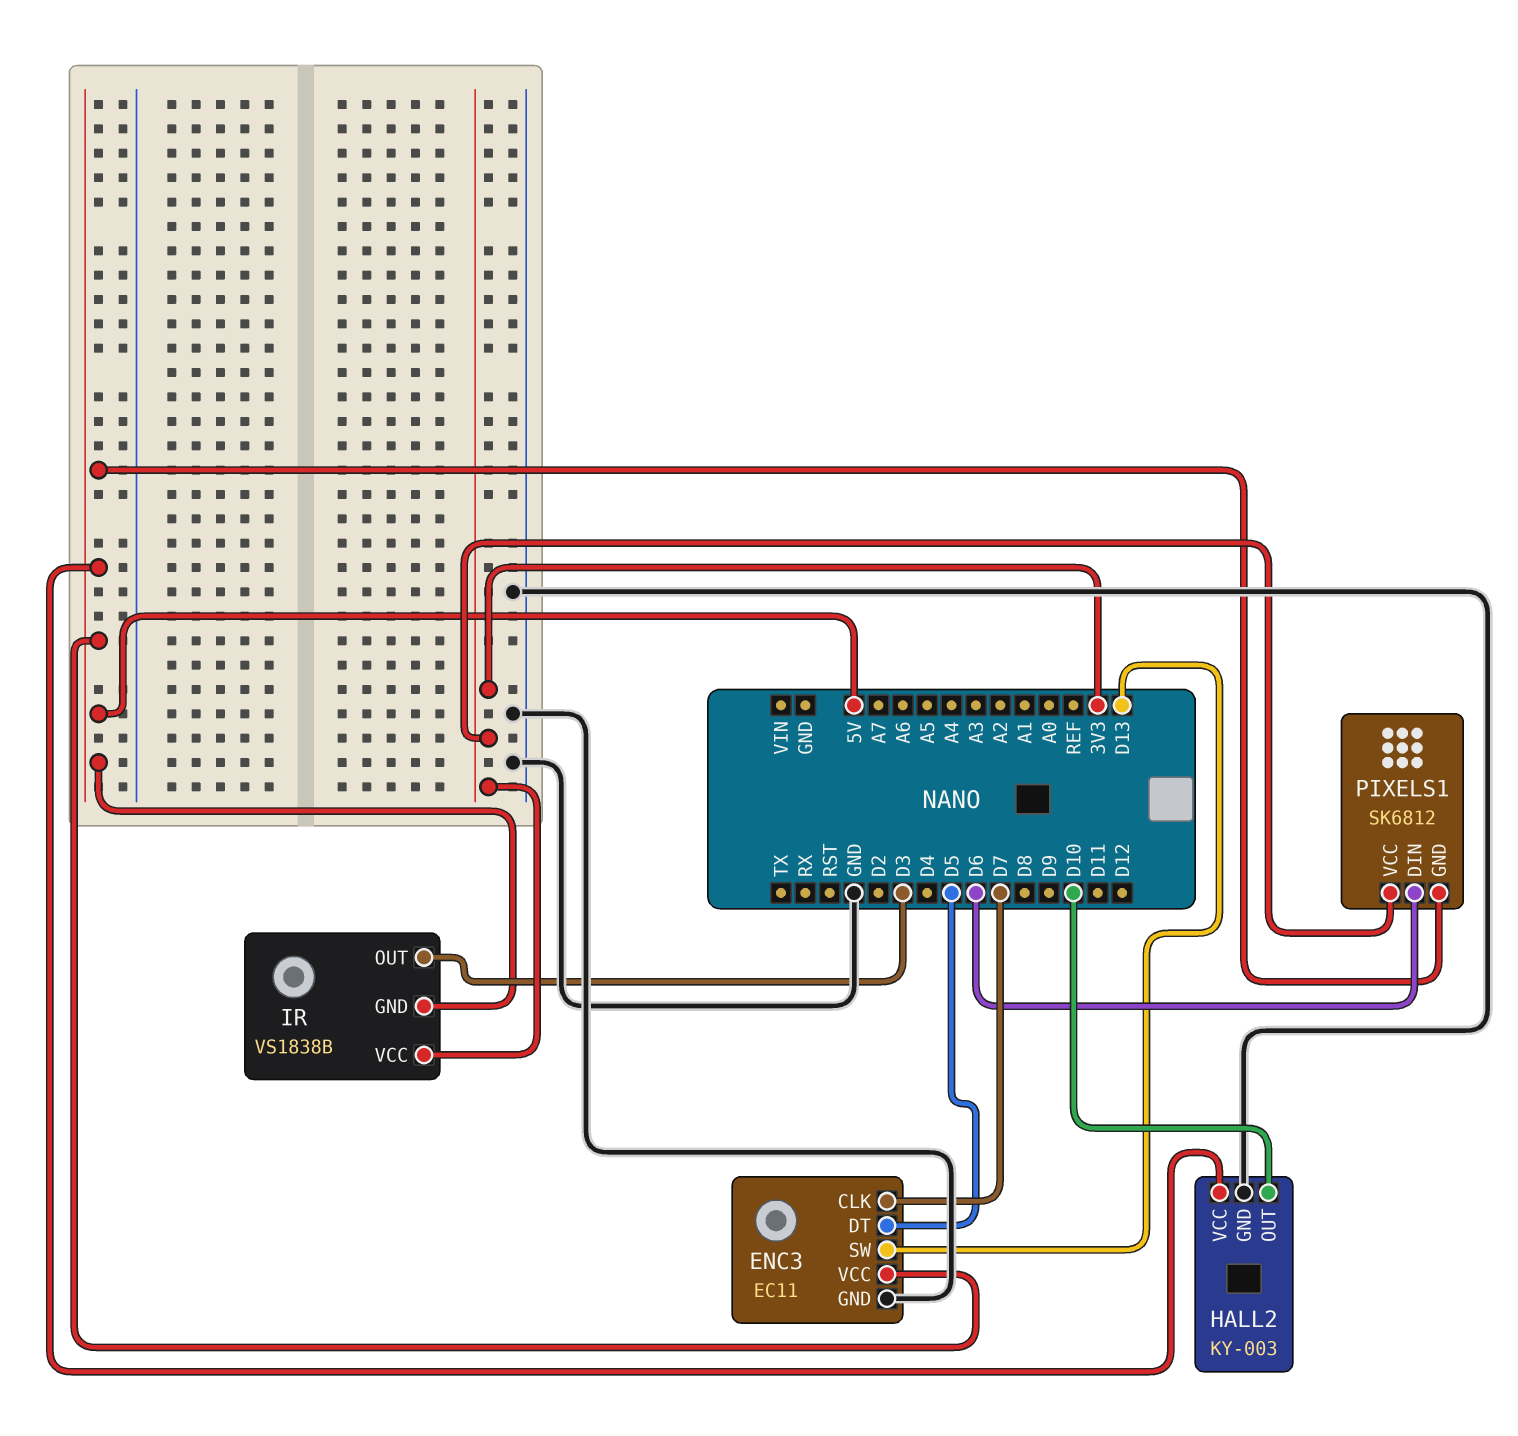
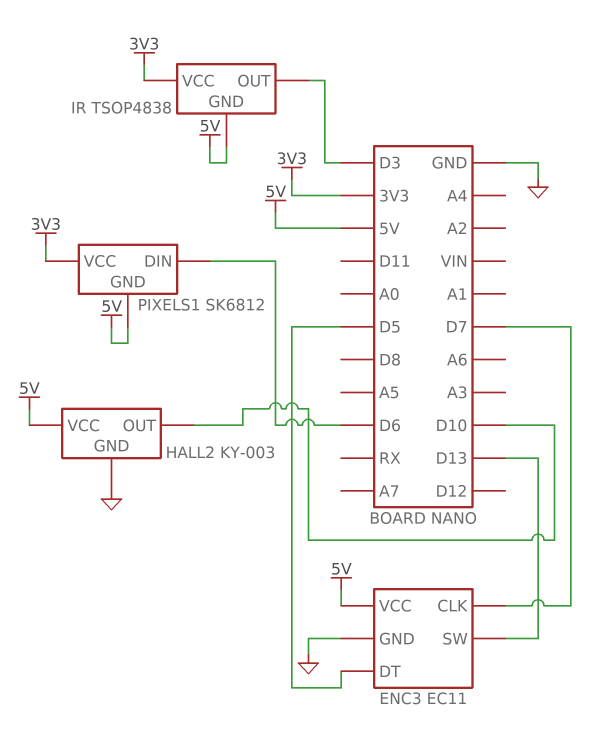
IR: VS1838B -> TSOP4838

